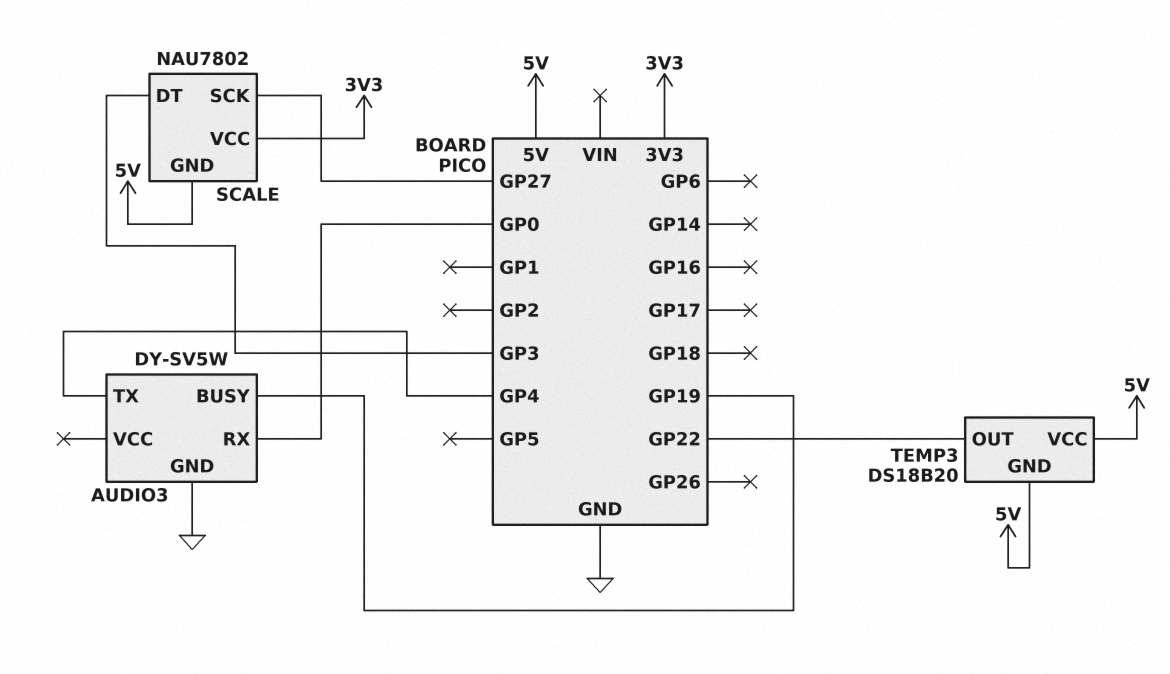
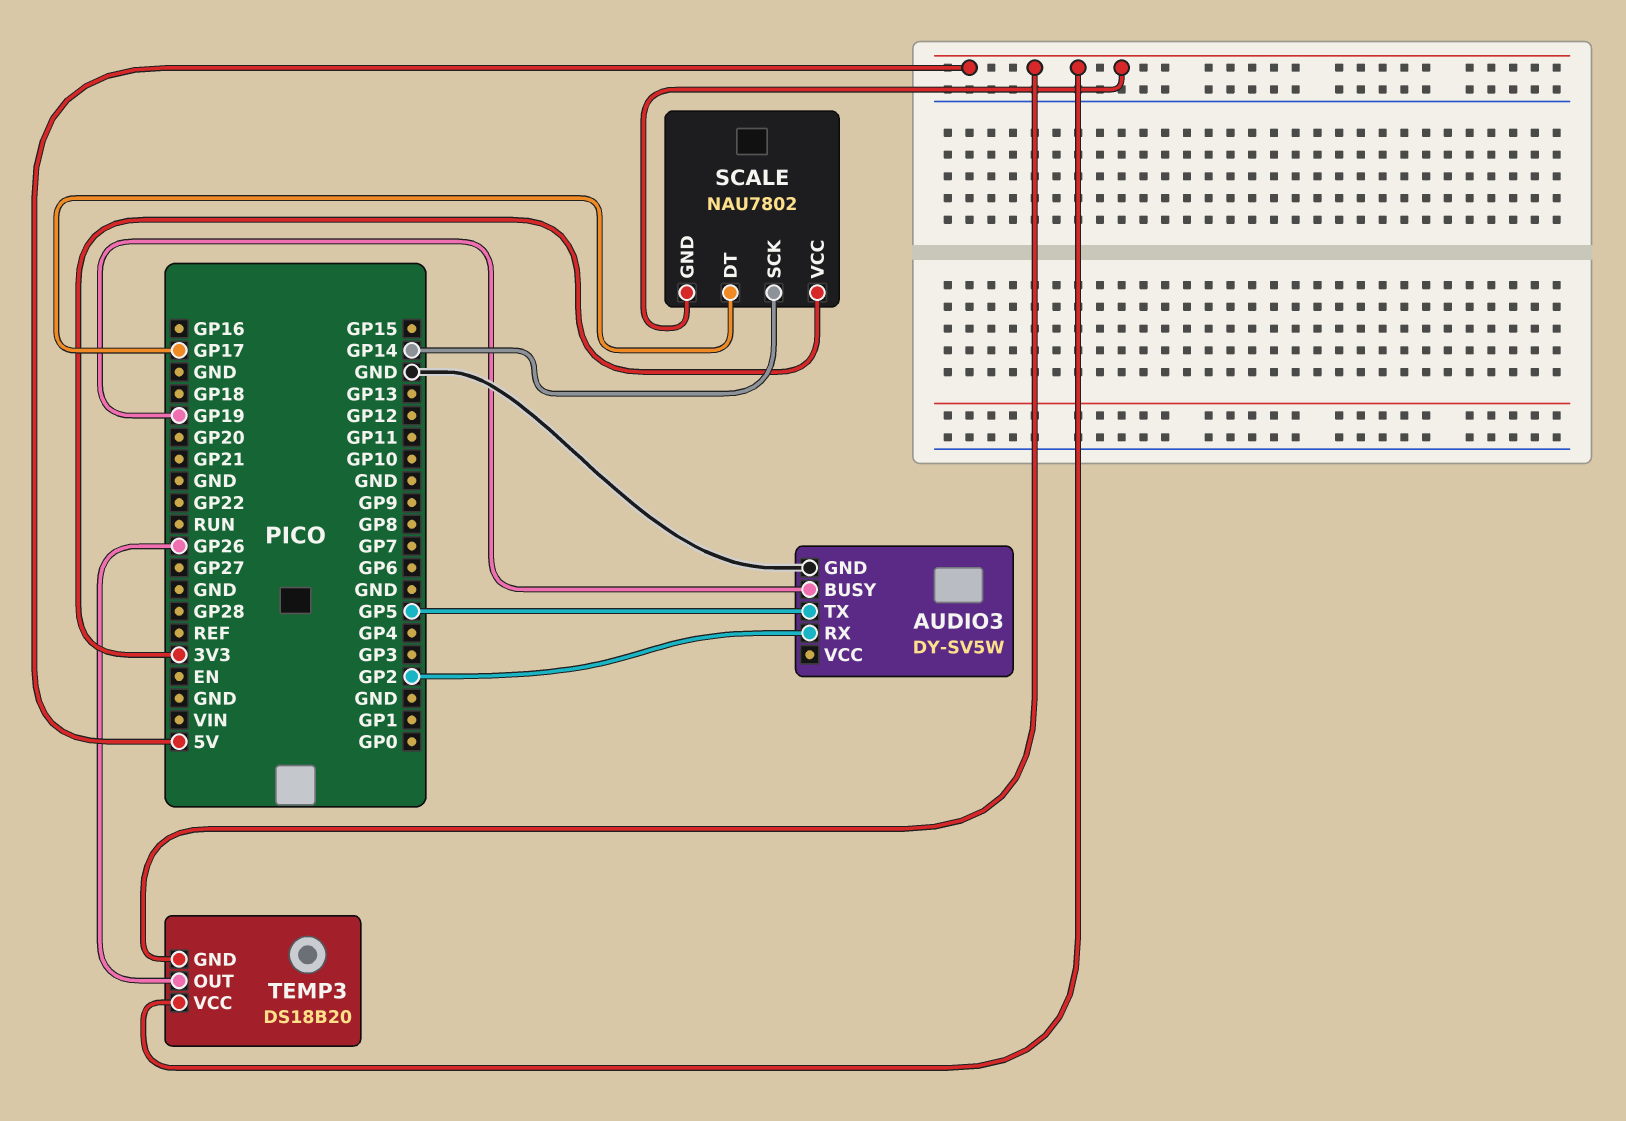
AUDIO3 pin RX: GP0 -> GP2
AUDIO3 pin TX: GP4 -> GP5
SCALE pin DT: GP3 -> GP17
SCALE pin SCK: GP27 -> GP14
TEMP3 pin OUT: GP22 -> GP26

